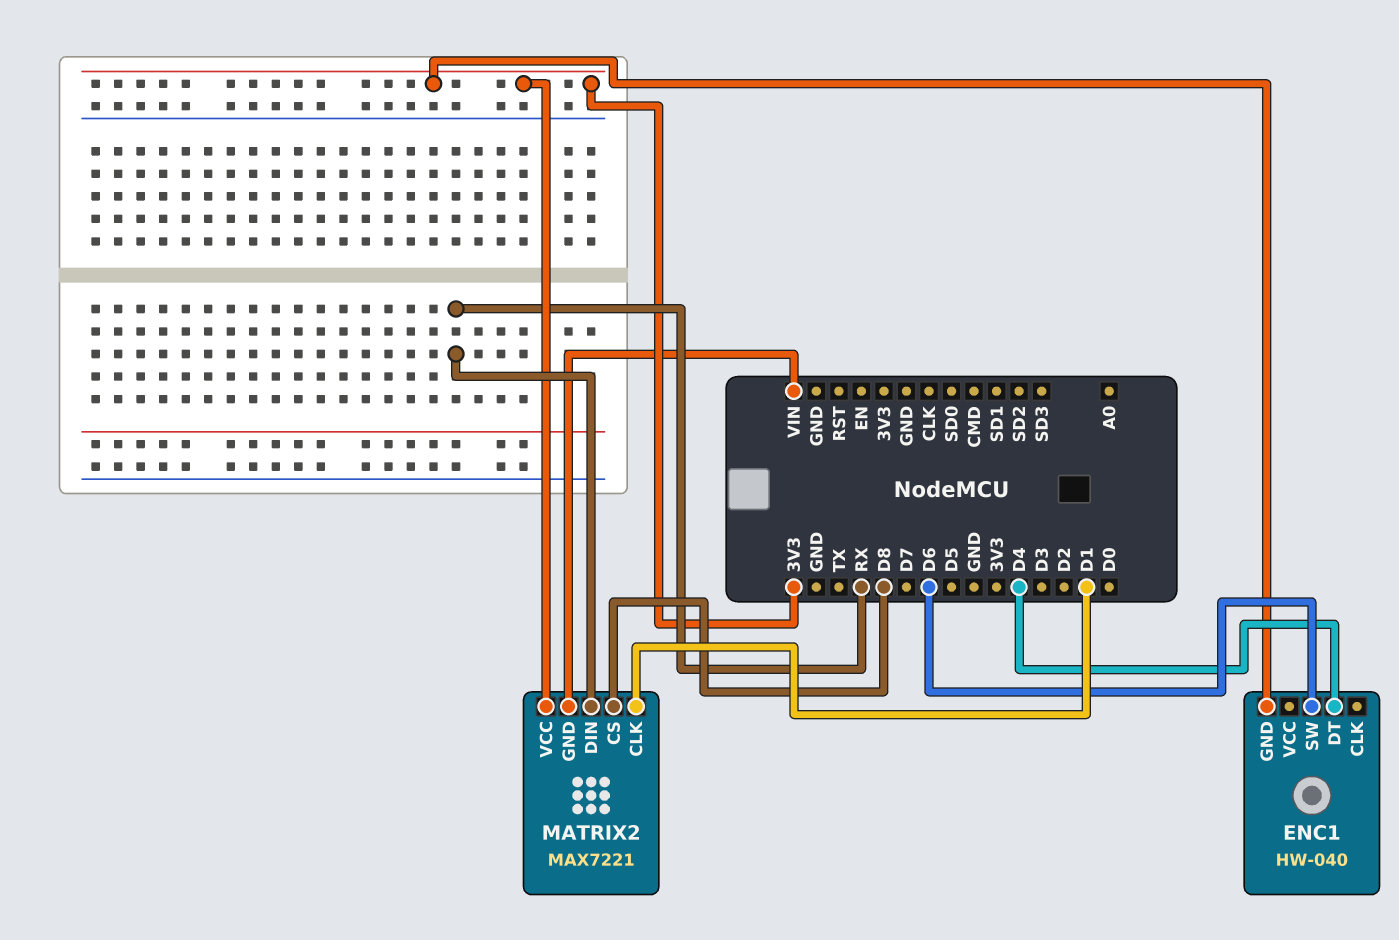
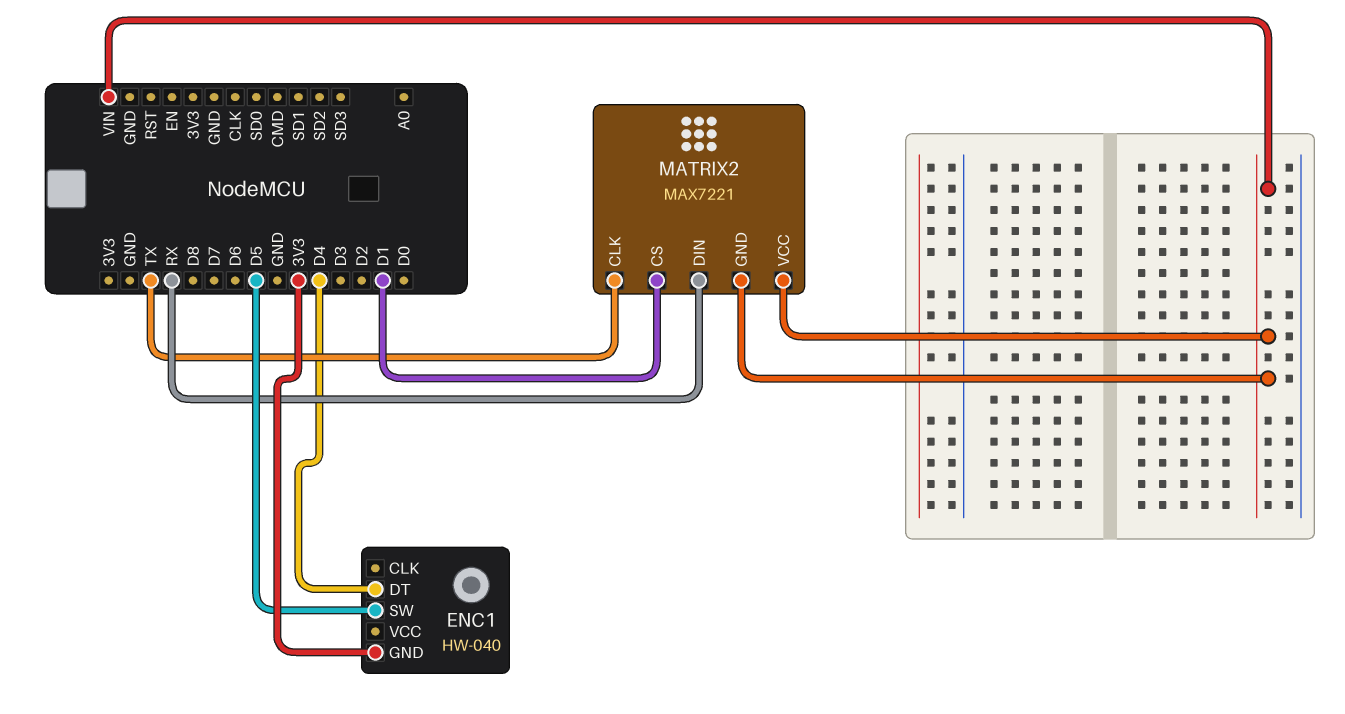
ENC1 pin SW: D6 -> D5
MATRIX2 pin CLK: D1 -> TX
MATRIX2 pin CS: D8 -> D1
MATRIX2 pin VCC: 3V3 -> VIN

